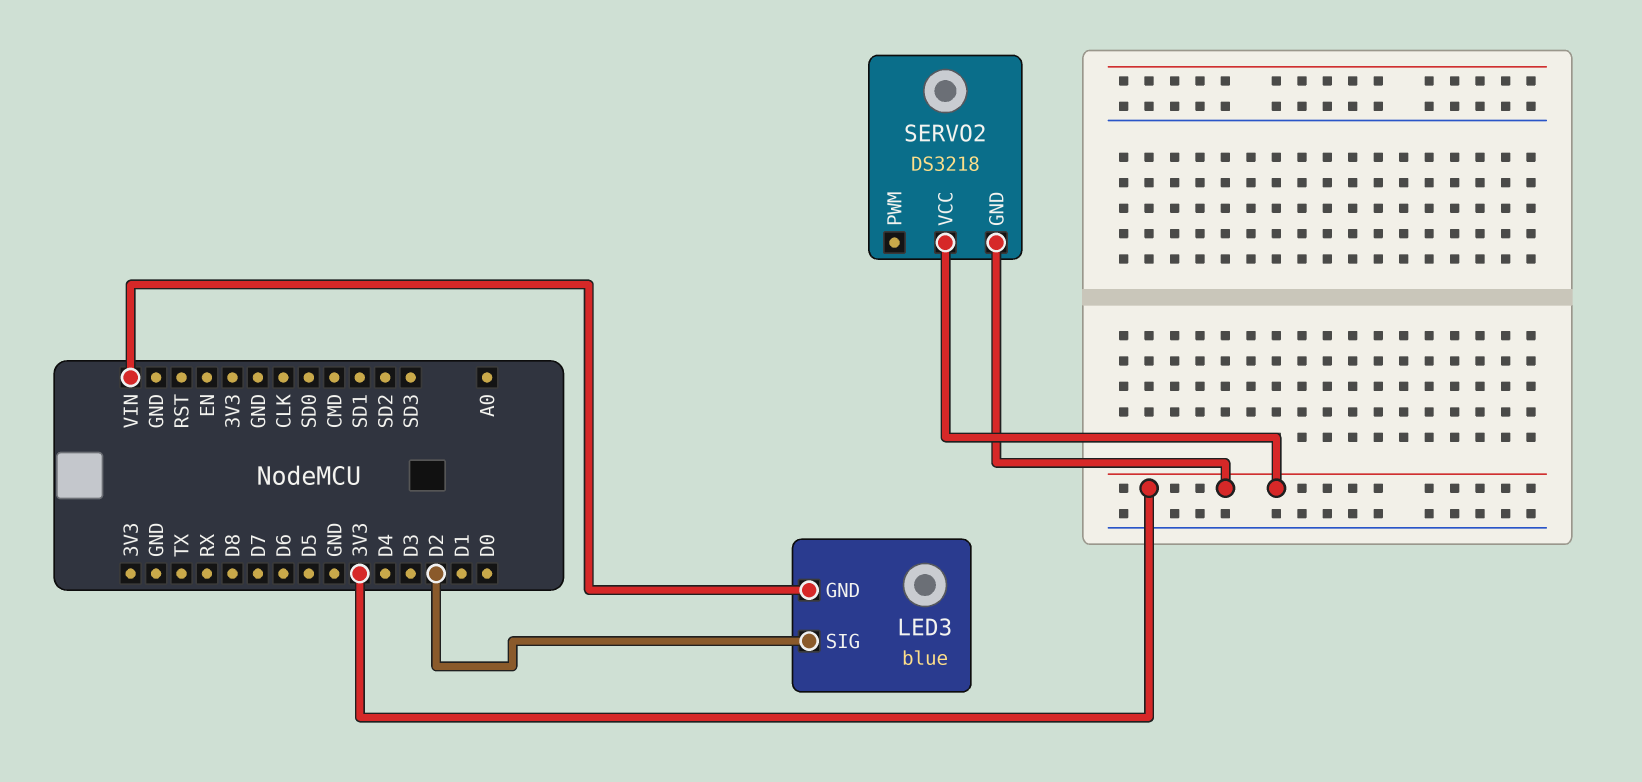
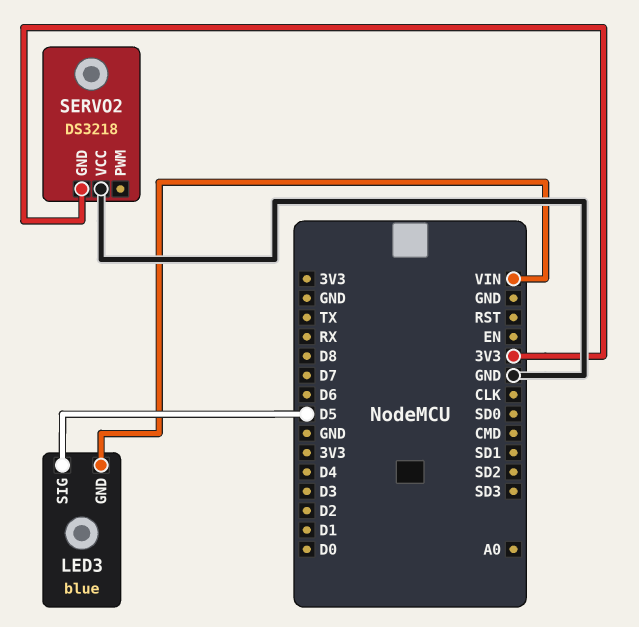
LED3 pin SIG: D2 -> D5
SERVO2 pin VCC: 3V3 -> GND

